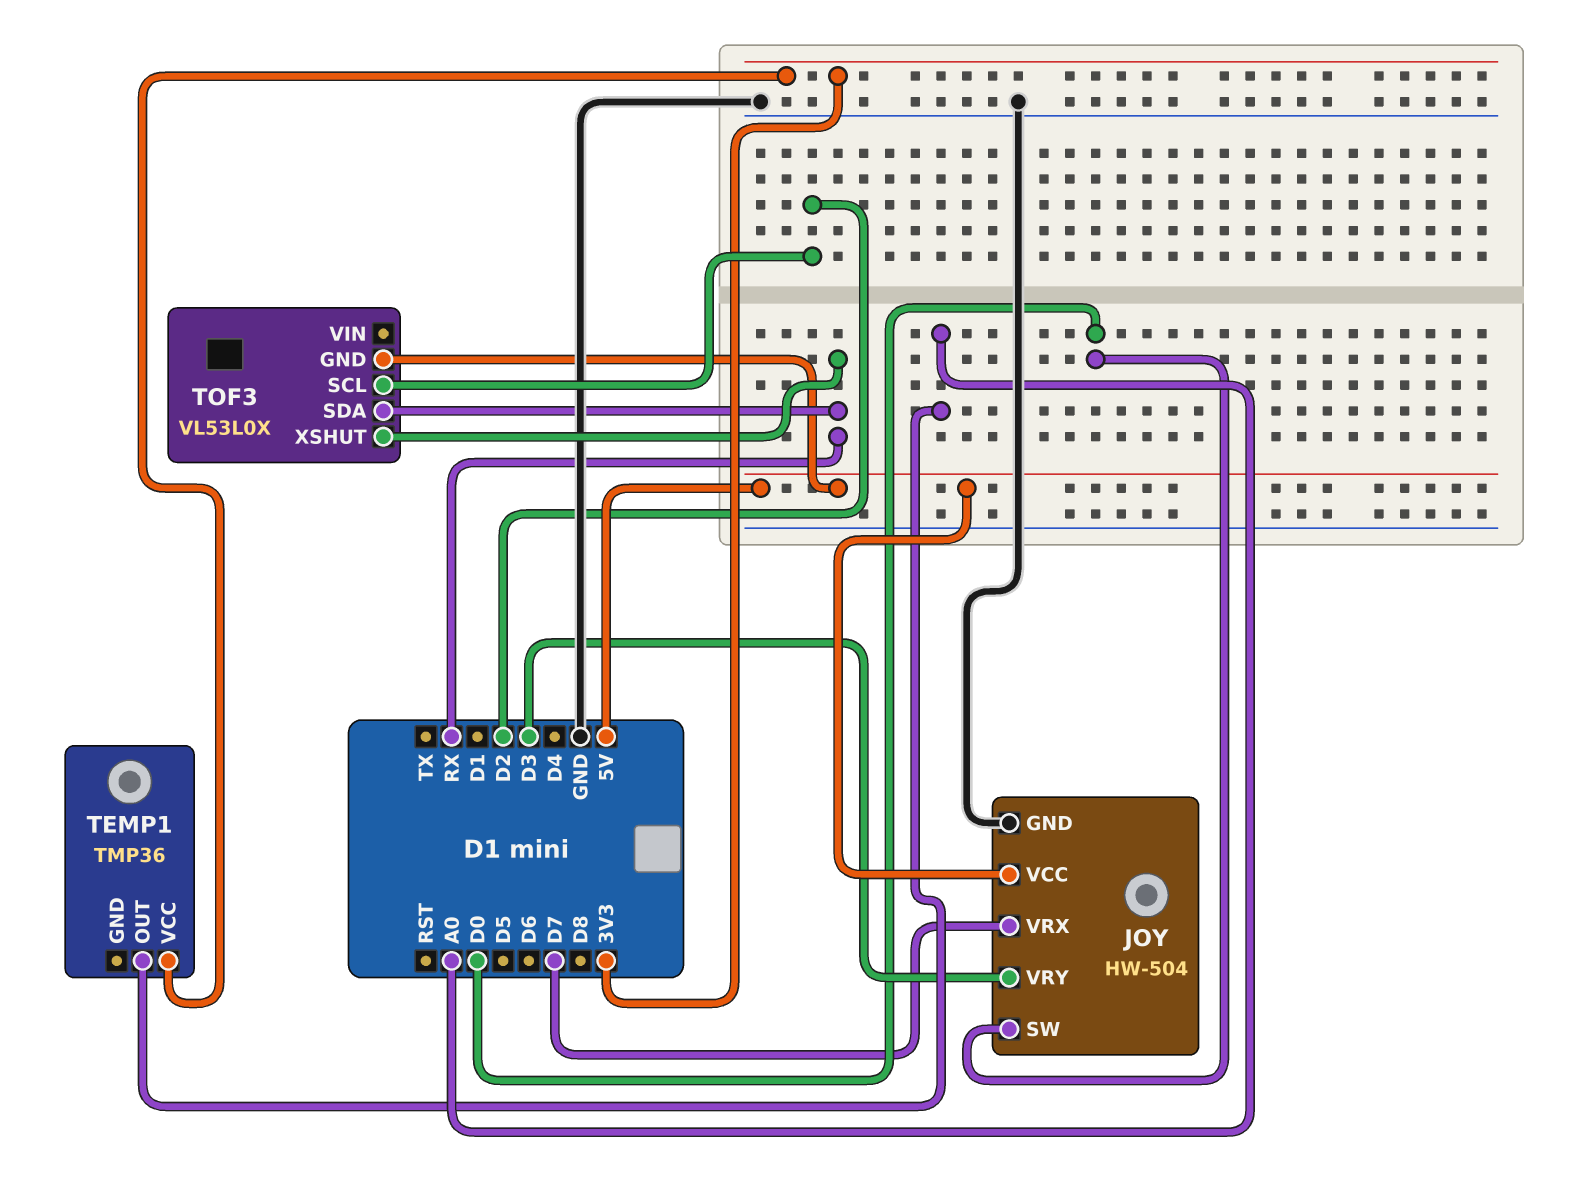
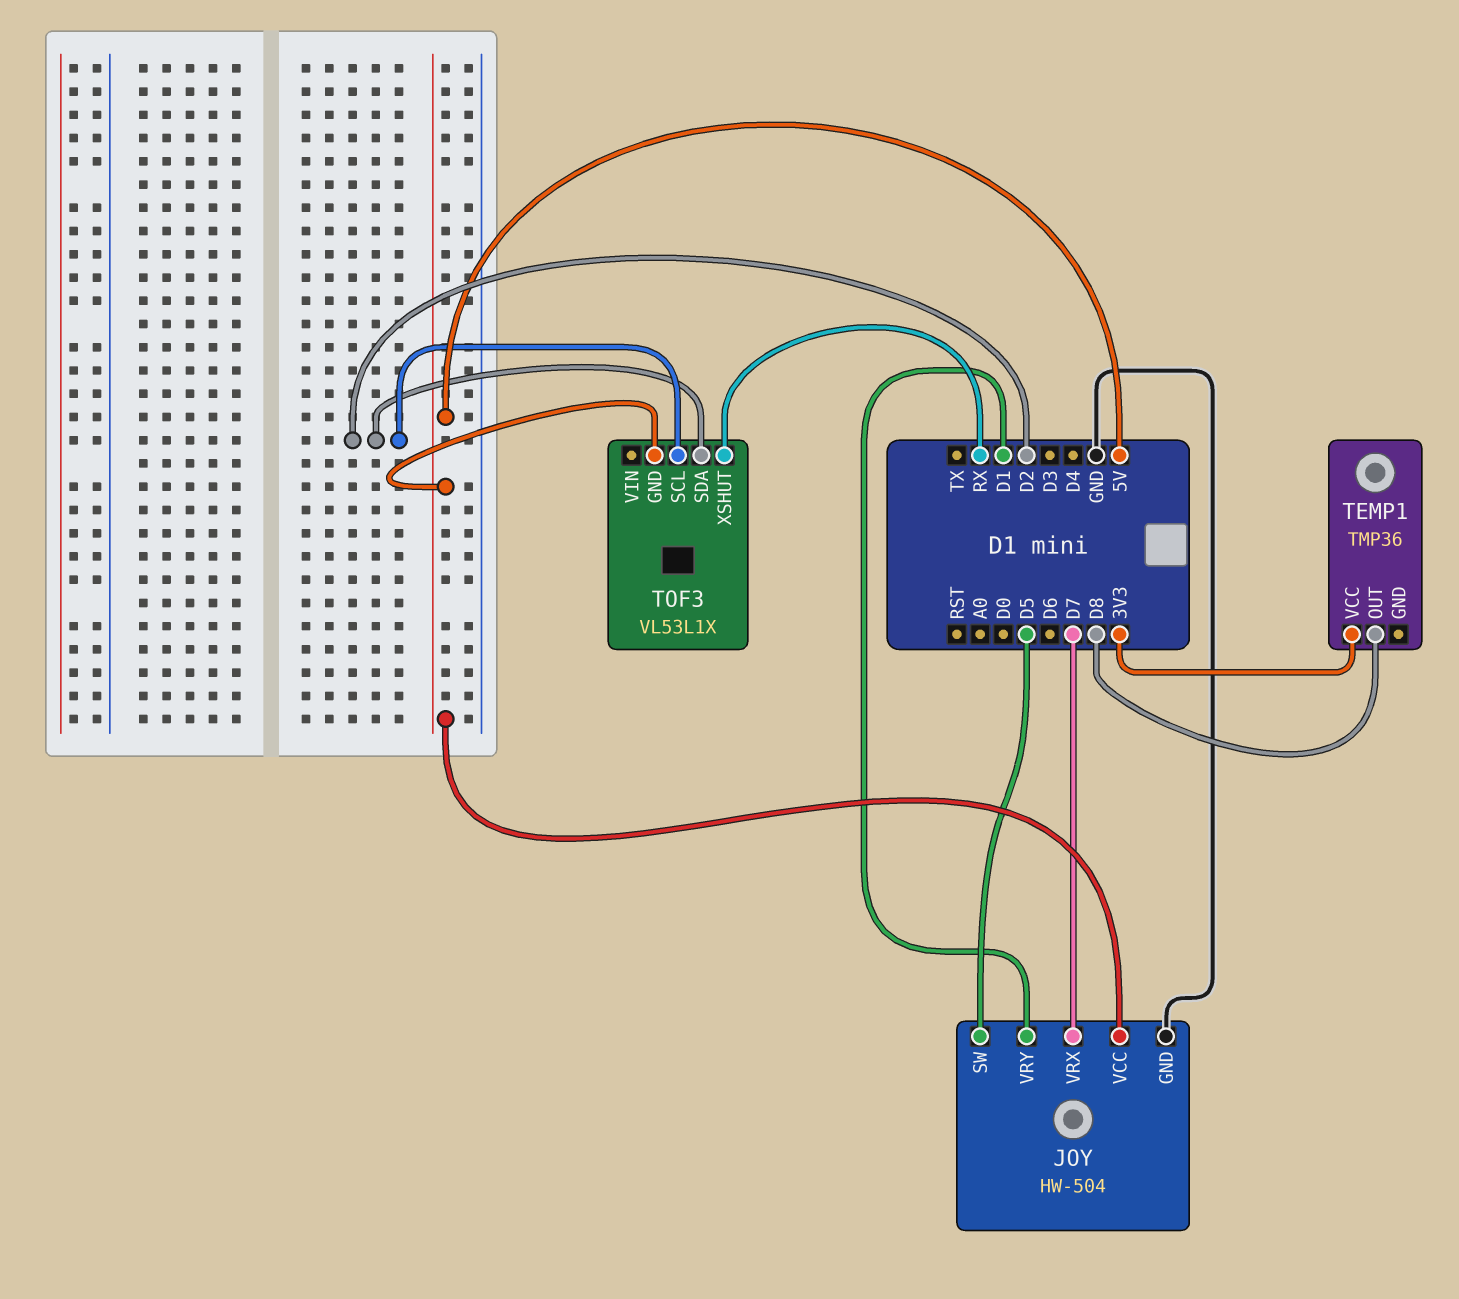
JOY pin SW: D0 -> D5
JOY pin VRY: D3 -> D1
TEMP1 pin OUT: A0 -> D8
TOF3: VL53L0X -> VL53L1X
TOF3 pin SDA: RX -> D2

